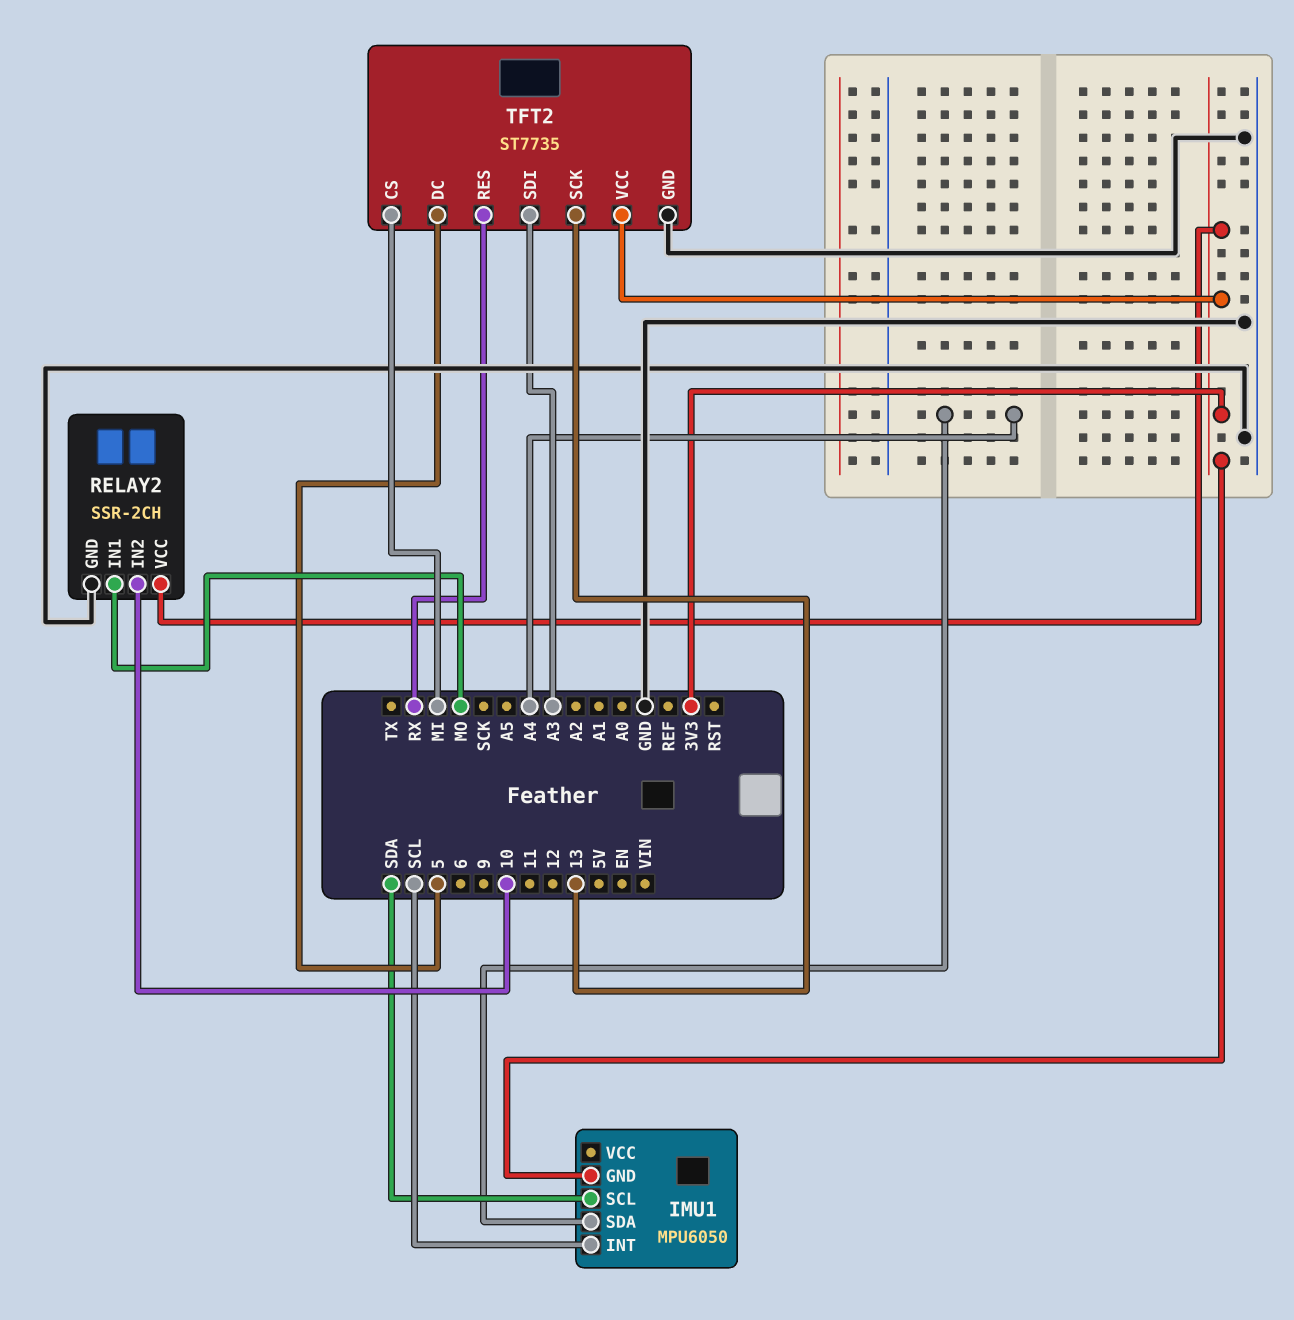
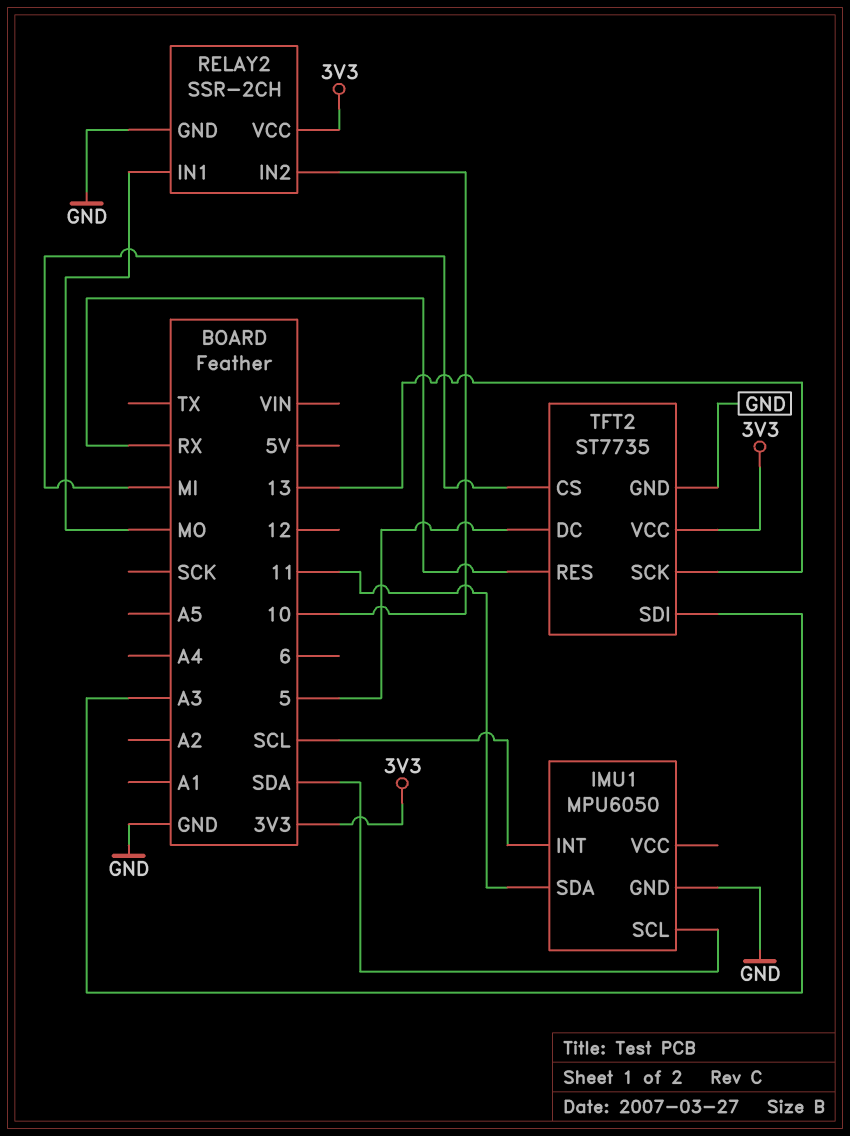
IMU1 pin GND: 3V3 -> GND
IMU1 pin SDA: A4 -> 11

